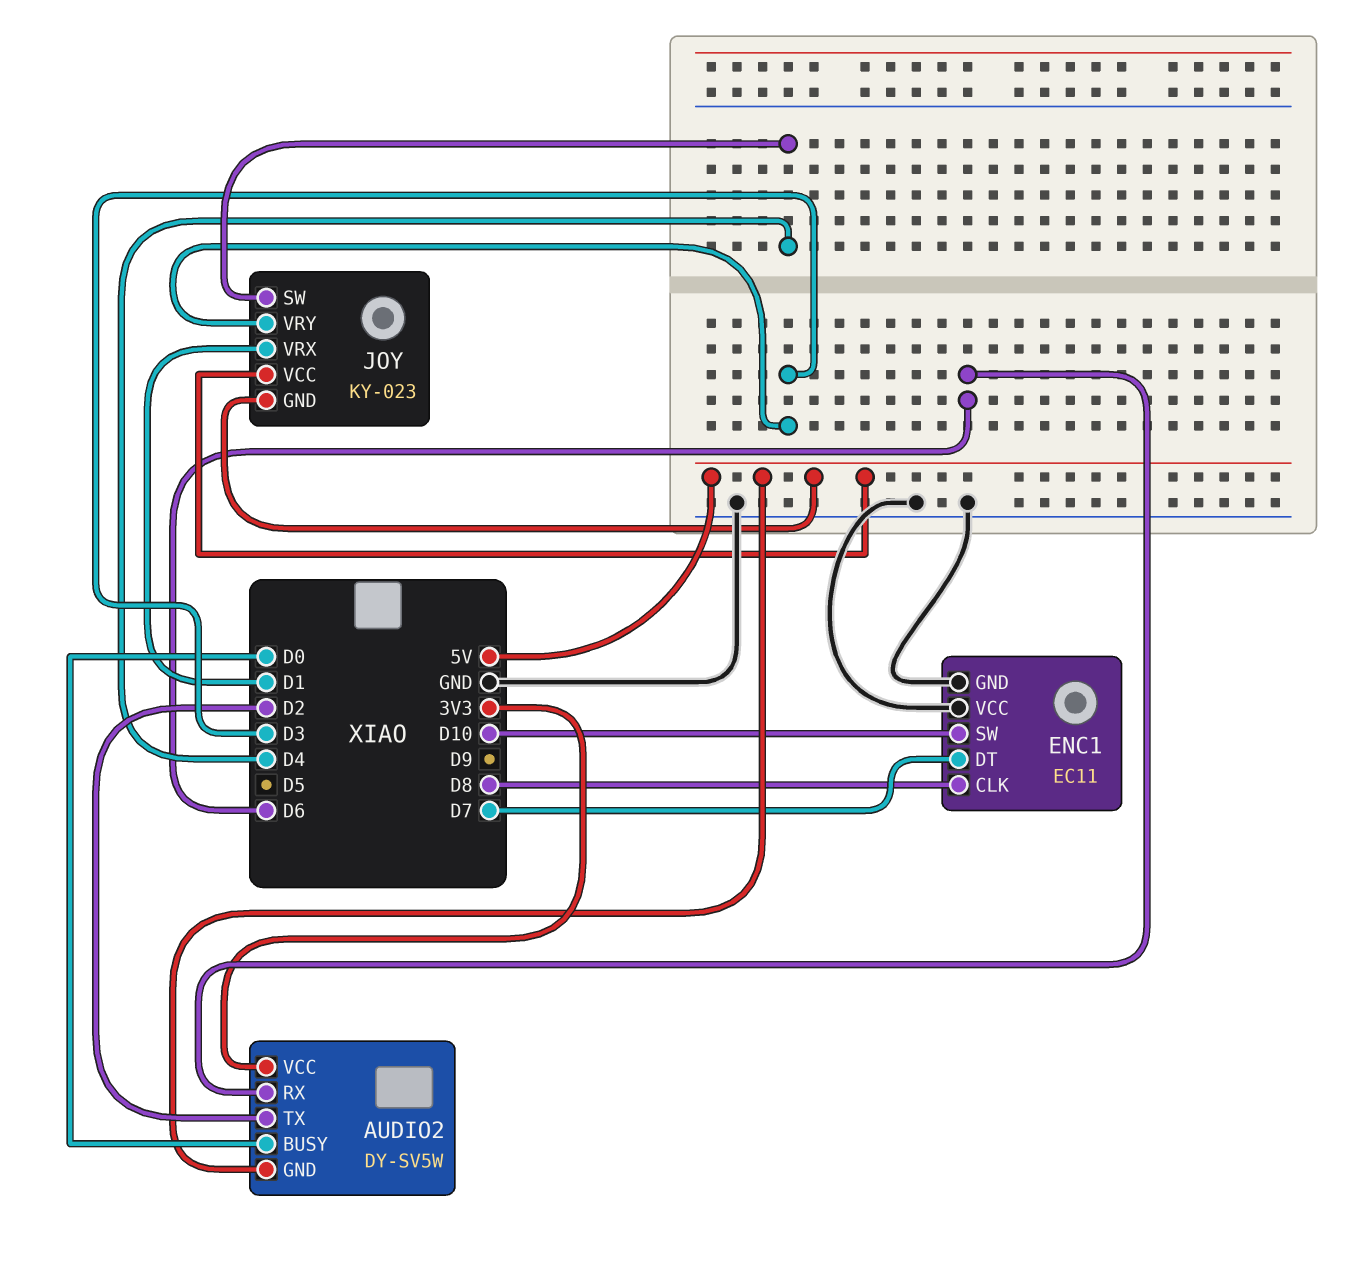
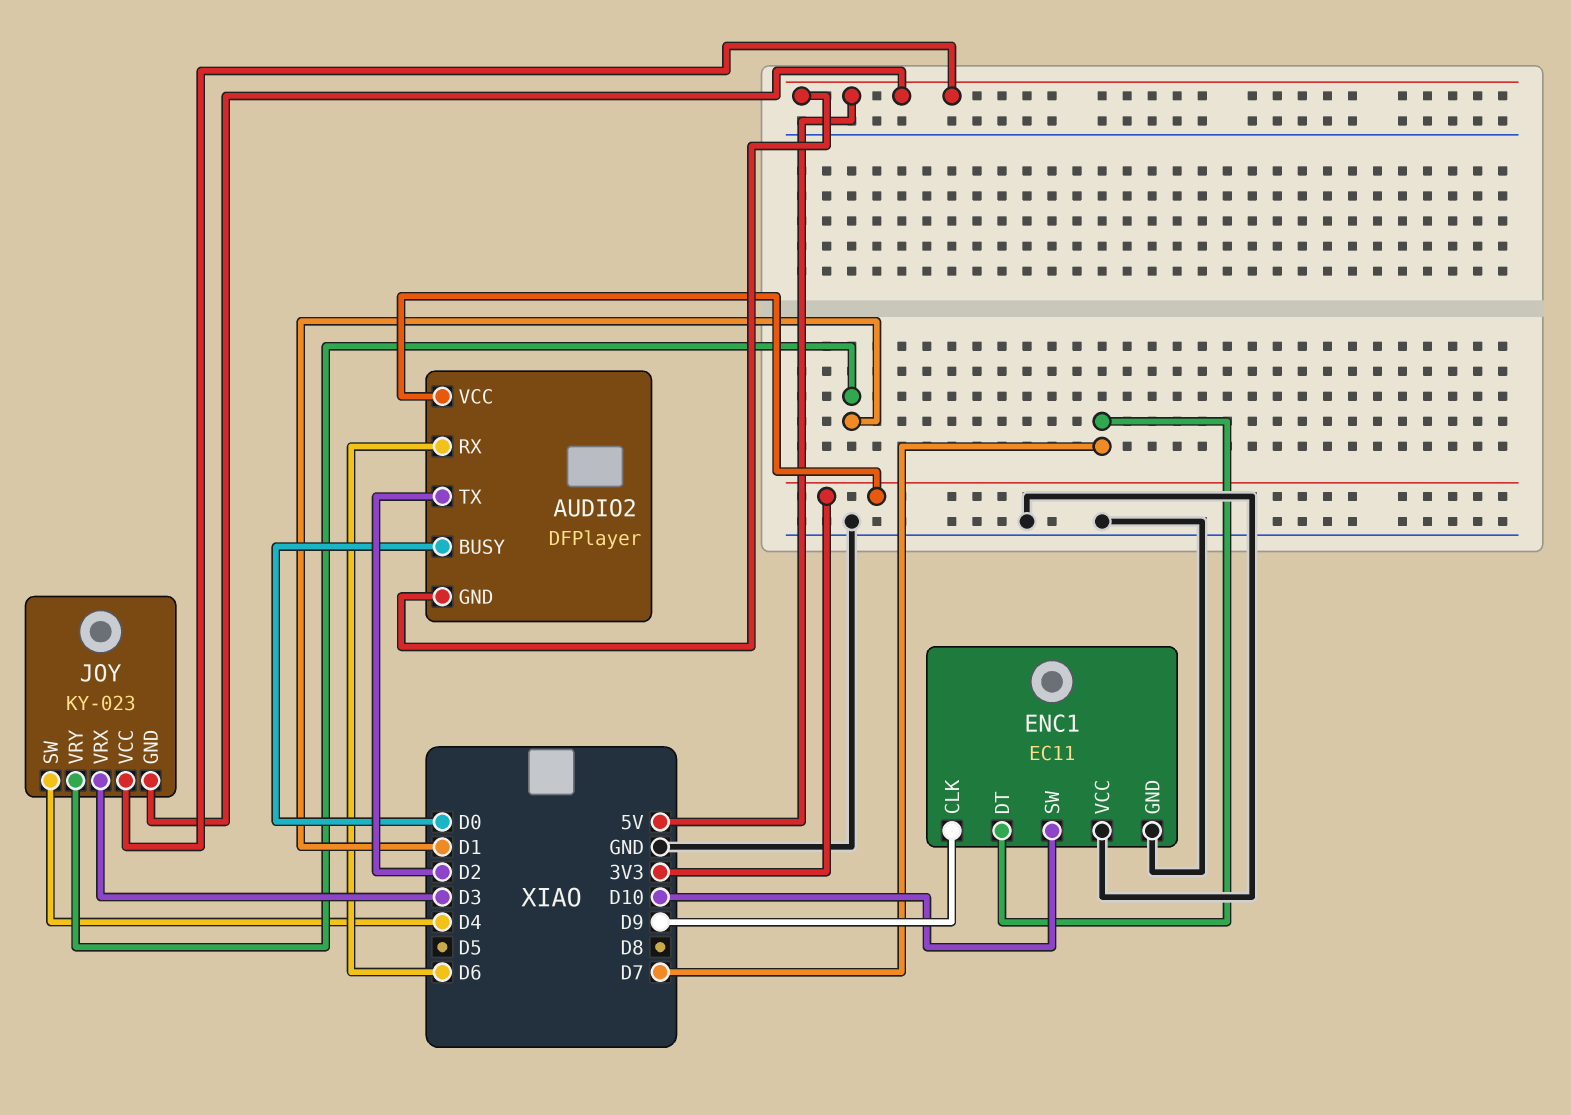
AUDIO2: DY-SV5W -> DFPlayer
ENC1 pin CLK: D8 -> D9
JOY pin VRX: D1 -> D3
JOY pin VRY: D3 -> D1

